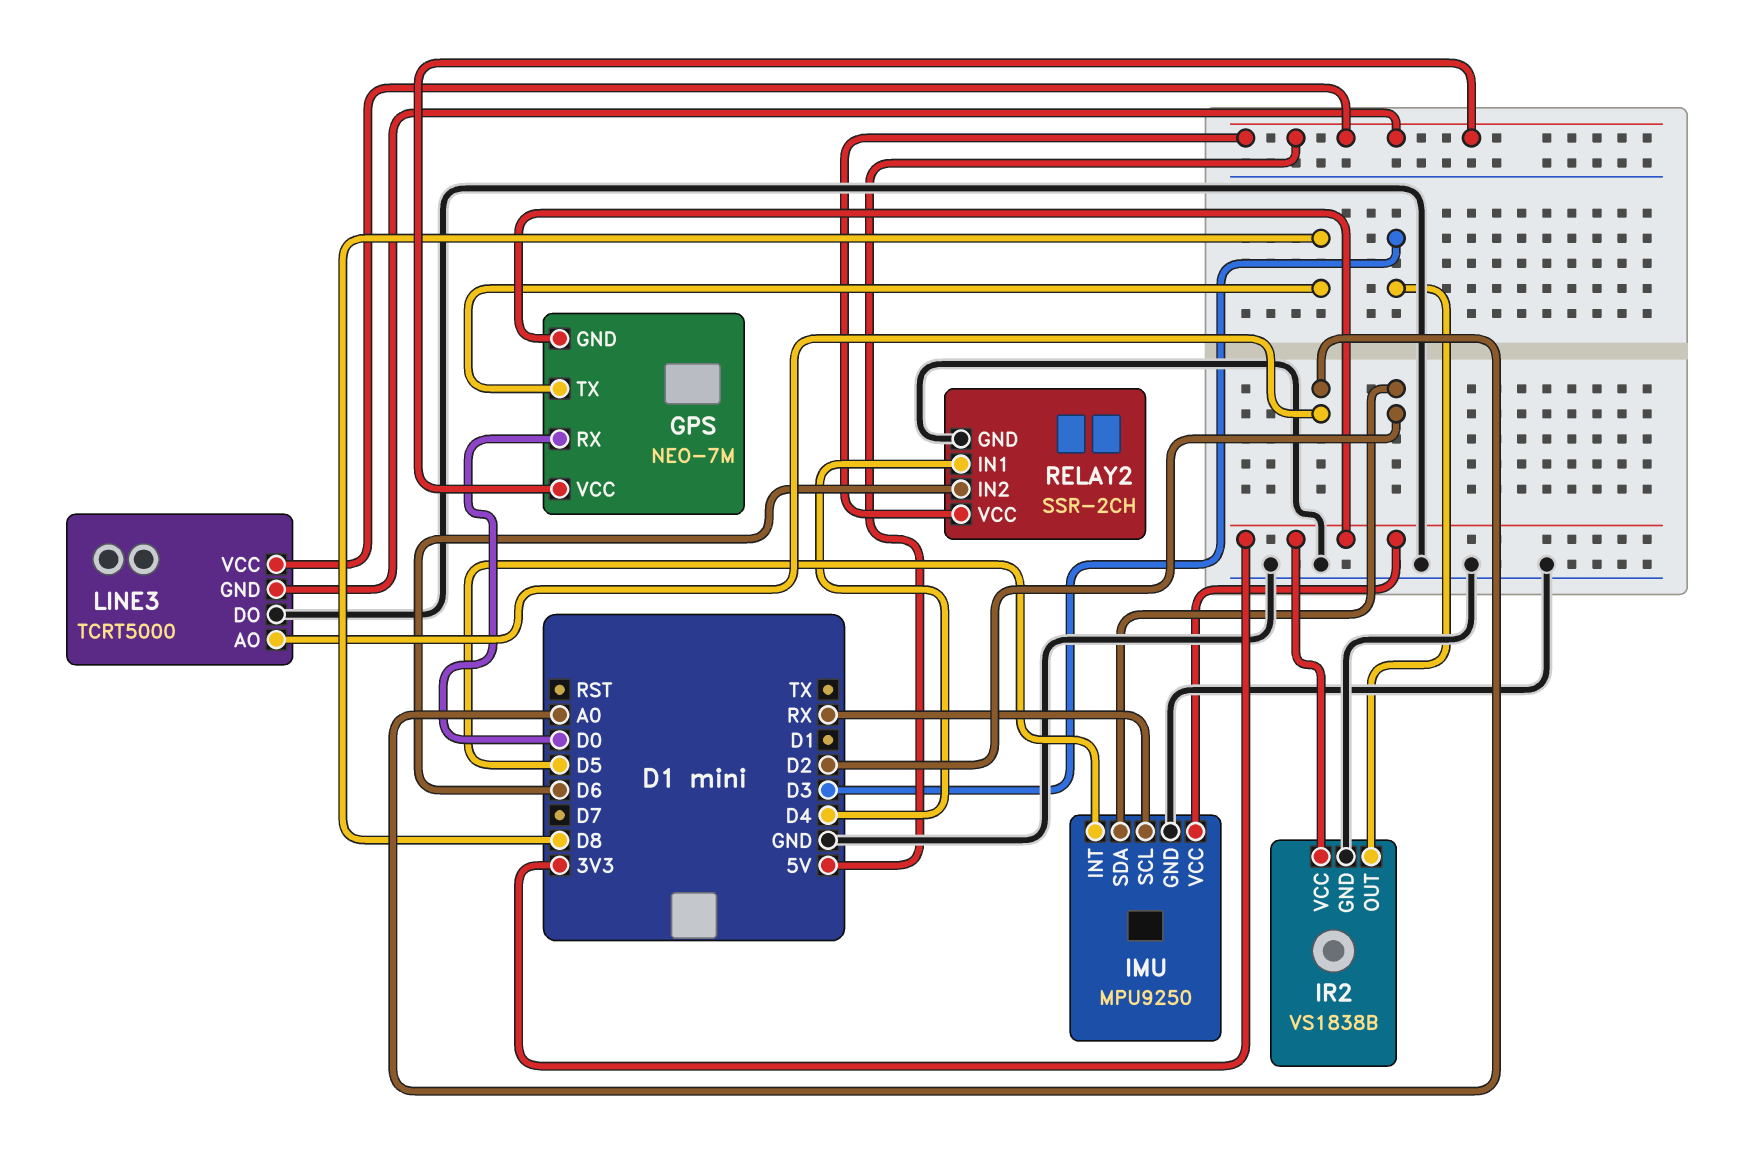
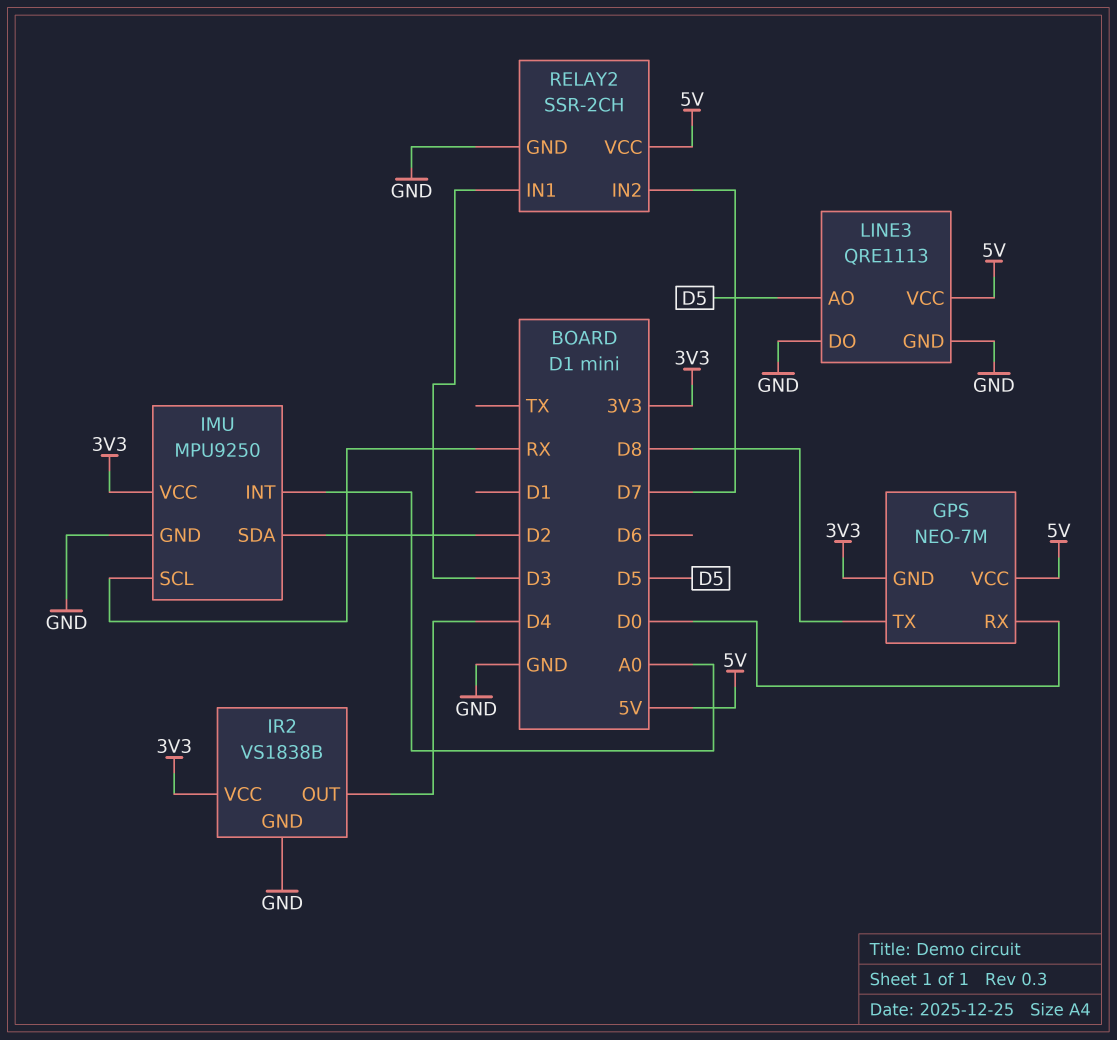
IMU pin INT: D5 -> A0
IR2 pin OUT: D3 -> D4
LINE3: TCRT5000 -> QRE1113
LINE3 pin AO: A0 -> D5
LINE3 pin GND: 5V -> GND
RELAY2 pin IN1: D4 -> D3
RELAY2 pin IN2: D6 -> D7

